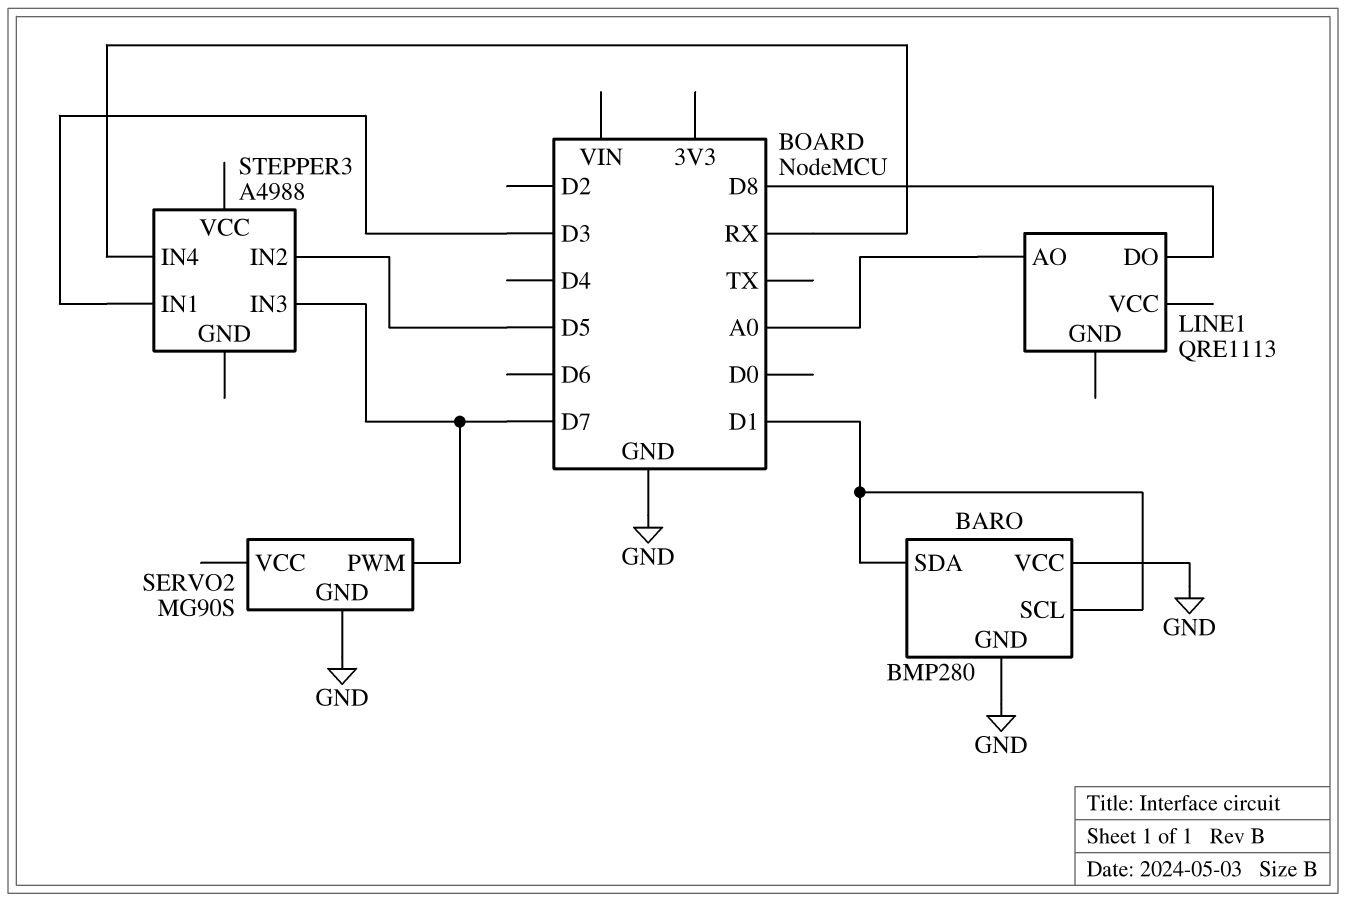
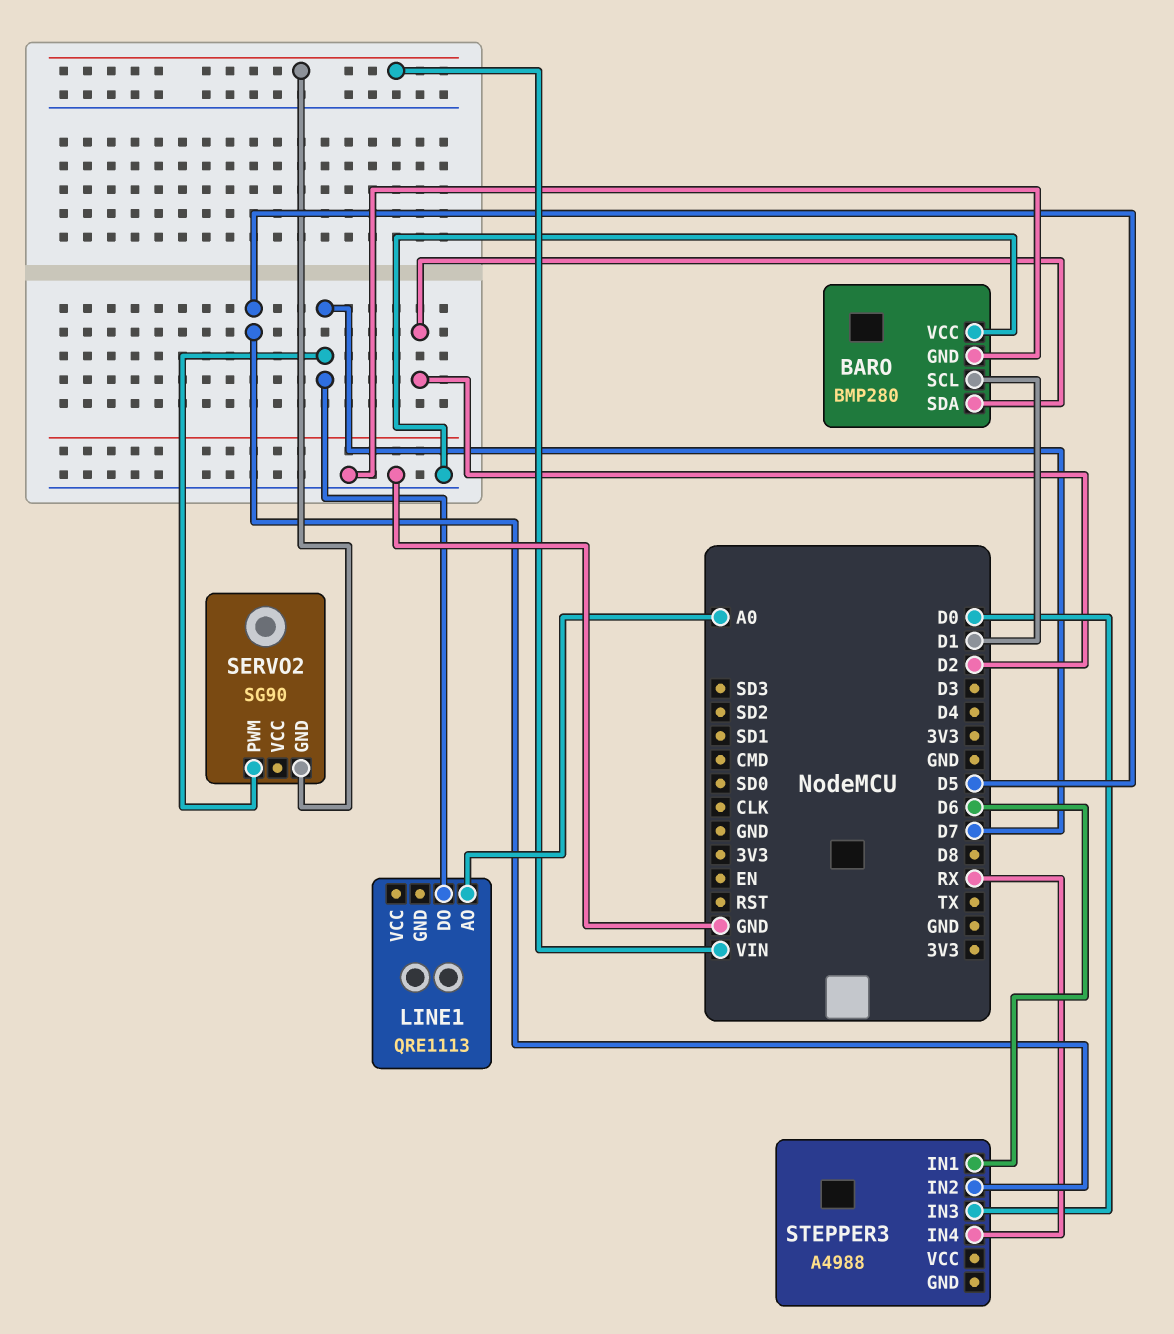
BARO pin SDA: D1 -> D2
LINE1 pin DO: D8 -> D7
SERVO2: MG90S -> SG90
SERVO2 pin GND: GND -> VIN
STEPPER3 pin IN1: D3 -> D6
STEPPER3 pin IN3: D7 -> D0

